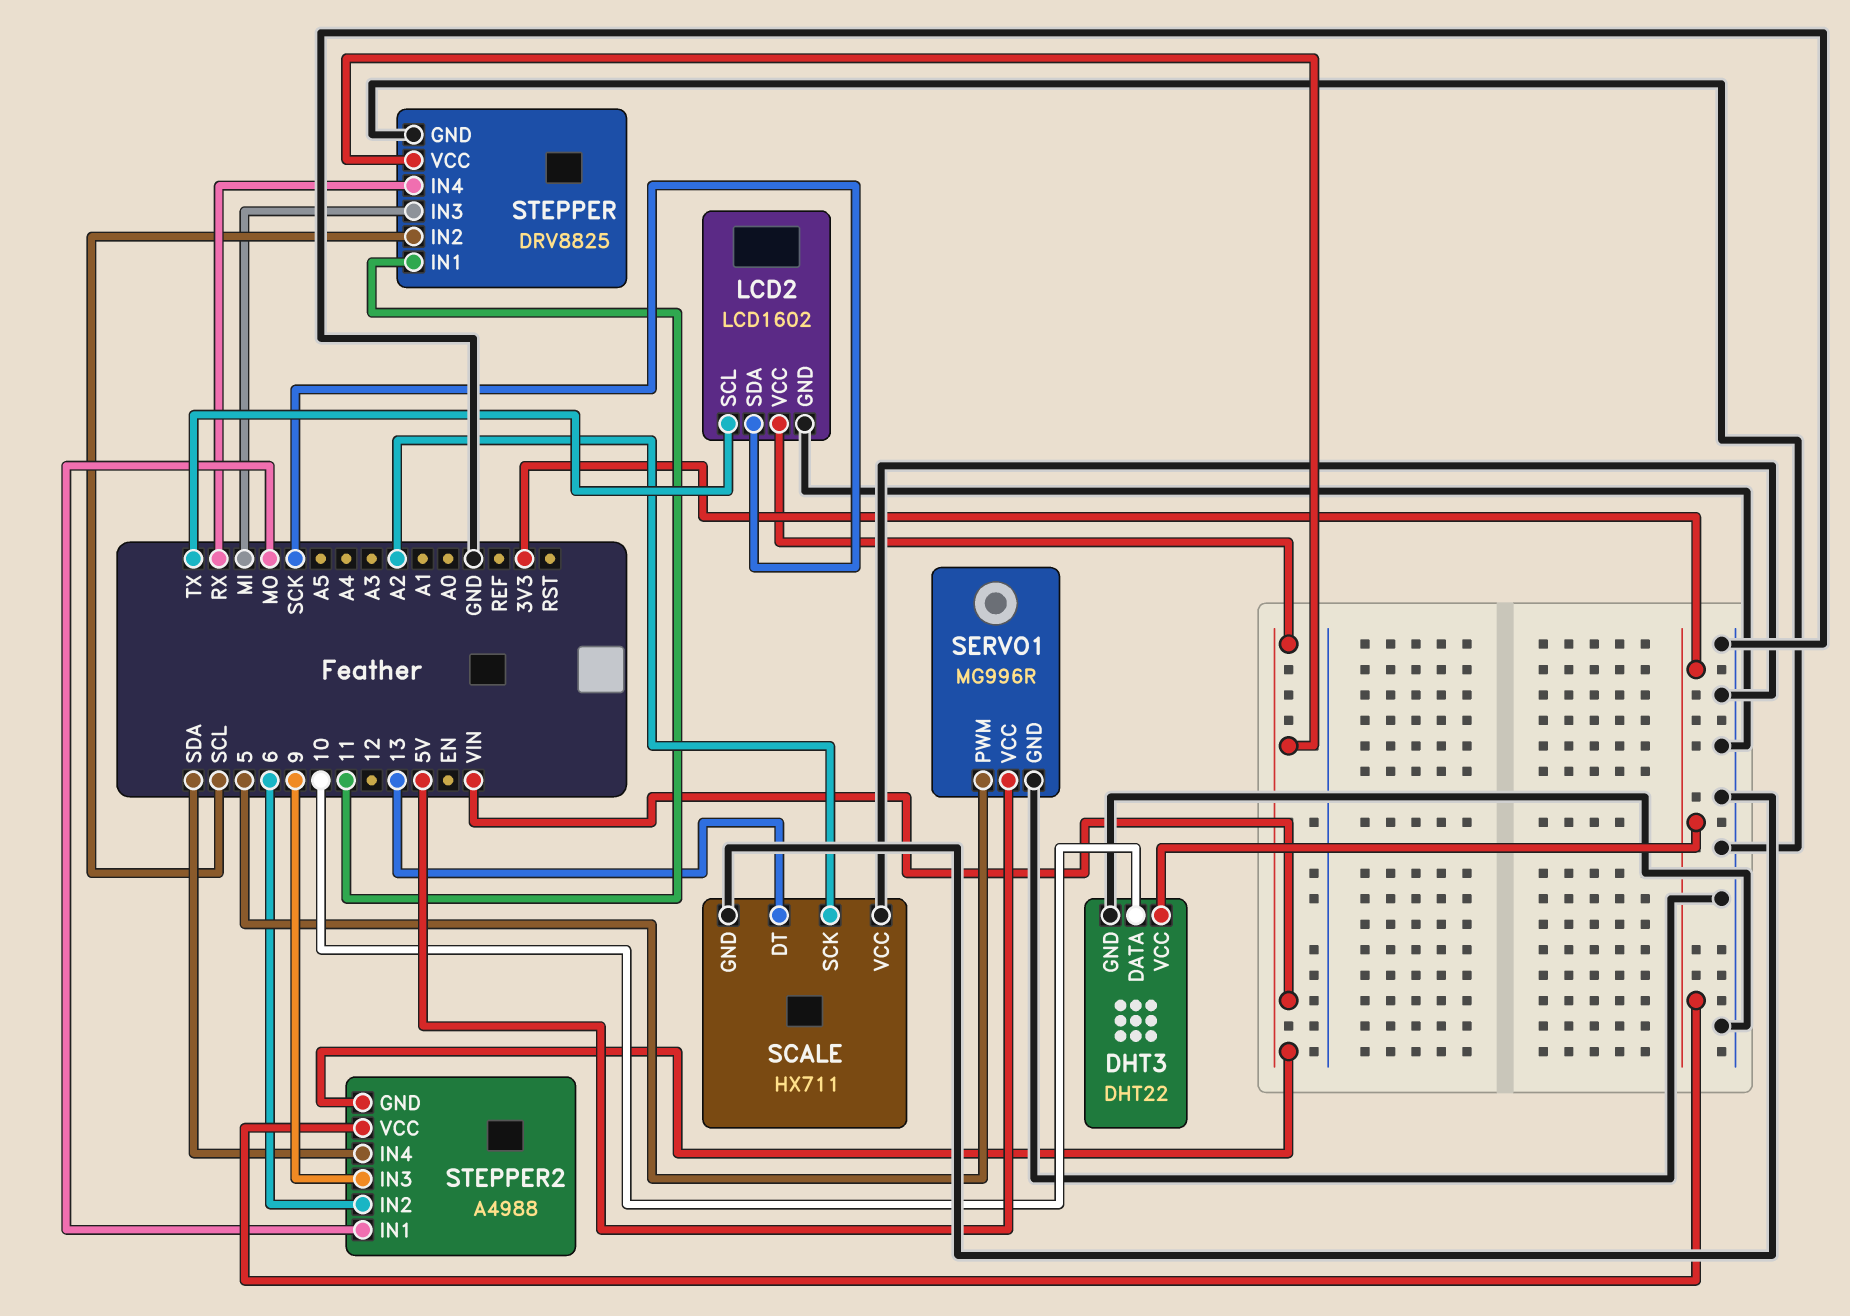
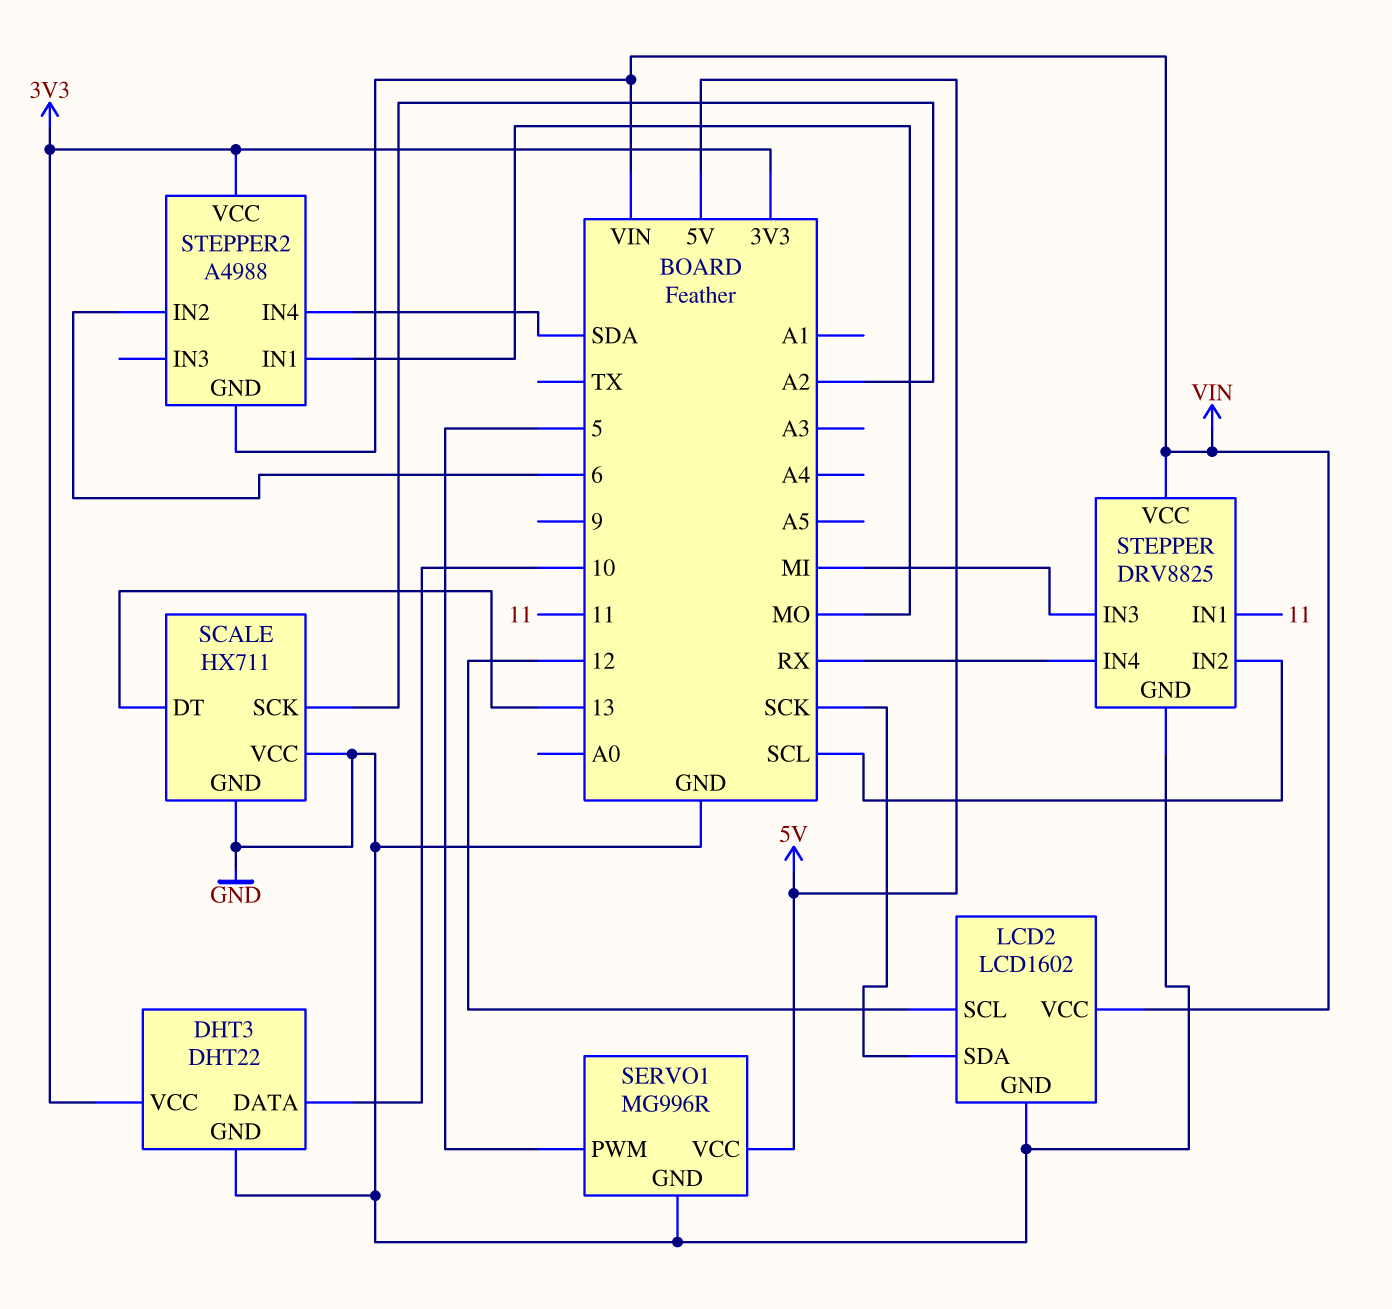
LCD2 pin SCL: TX -> 12
STEPPER2 pin IN3: 9 -> none

